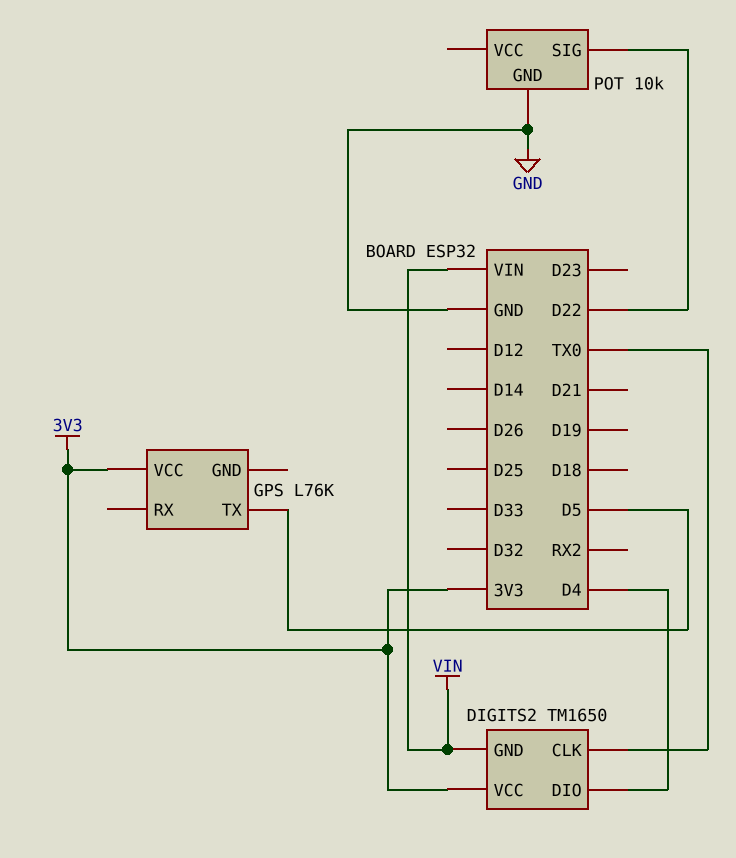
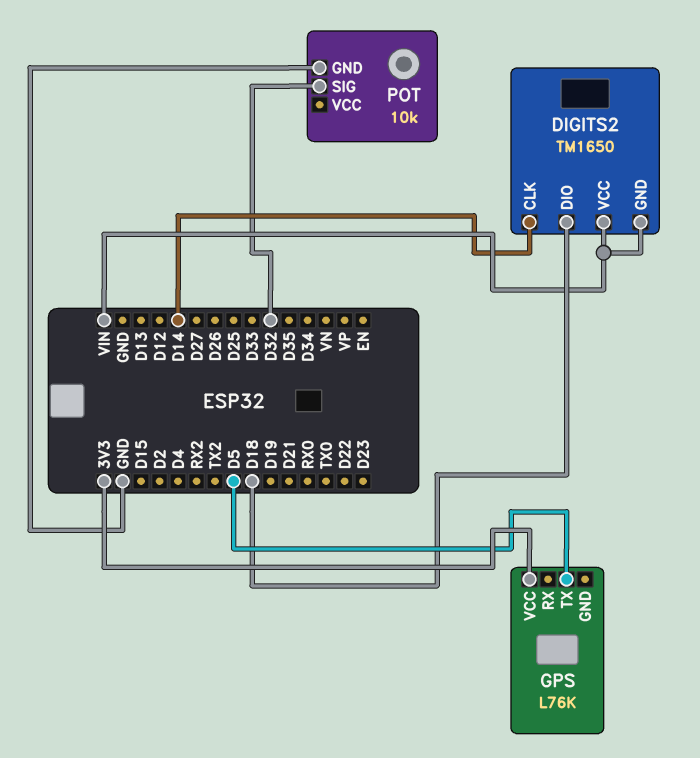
DIGITS2 pin CLK: TX0 -> D14
DIGITS2 pin DIO: D4 -> D18
DIGITS2 pin VCC: 3V3 -> VIN
POT pin SIG: D22 -> D32

